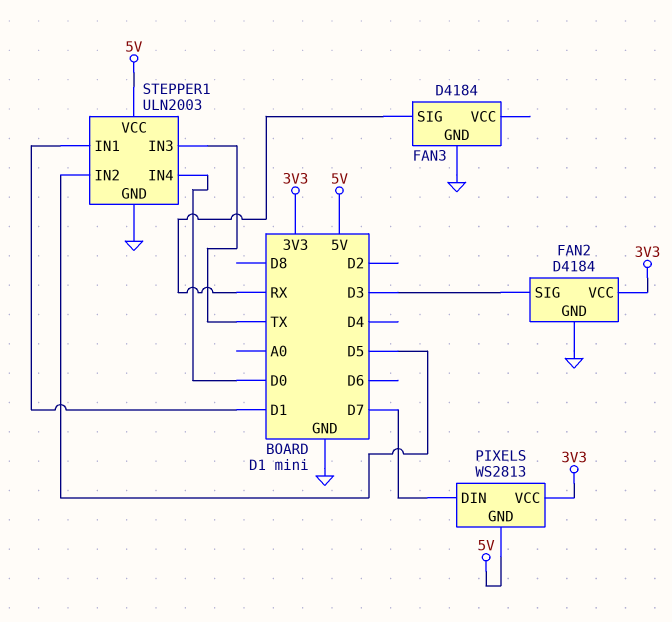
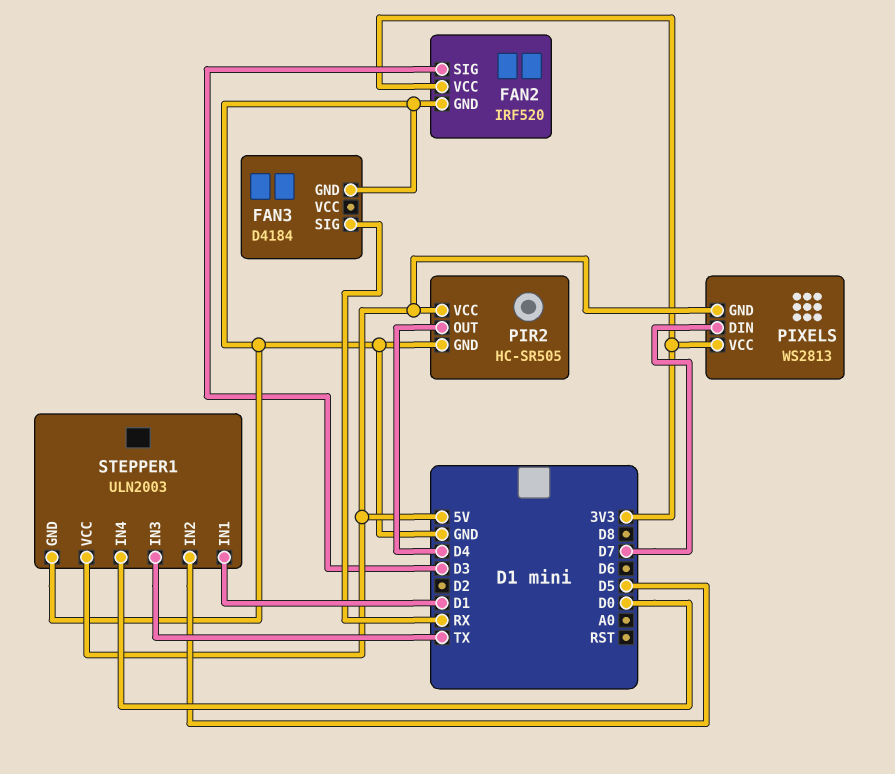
FAN2: D4184 -> IRF520
PIR2: none -> HC-SR505
PIR2 pin GND: none -> GND
PIR2 pin OUT: none -> D4
PIR2 pin VCC: none -> 5V

